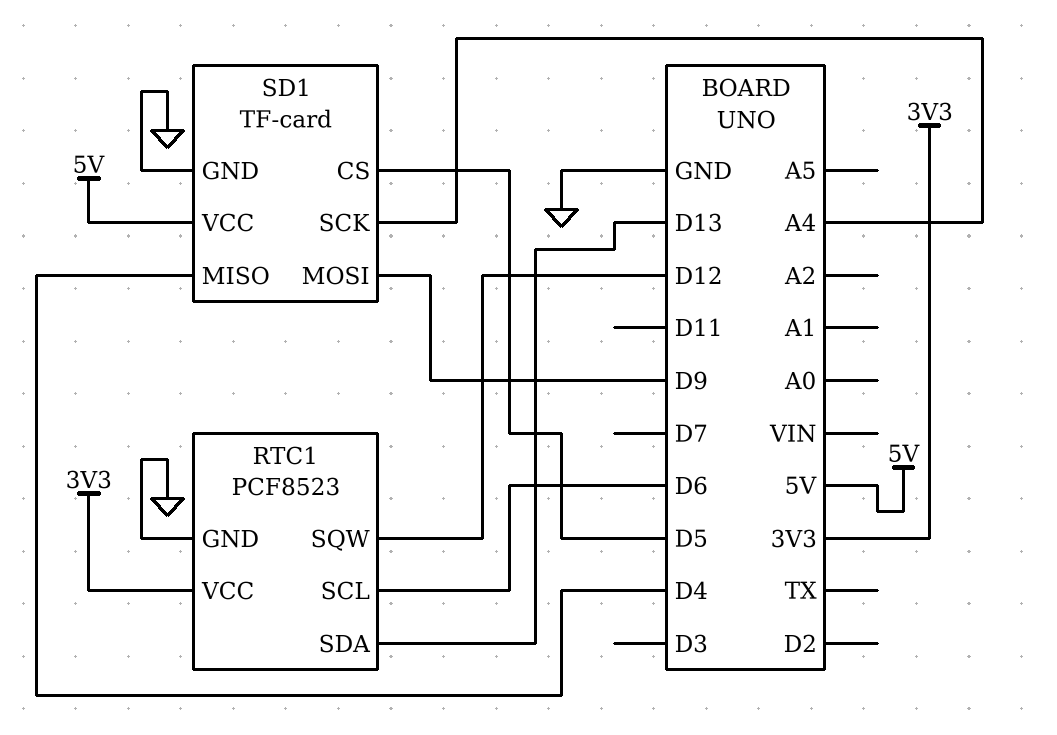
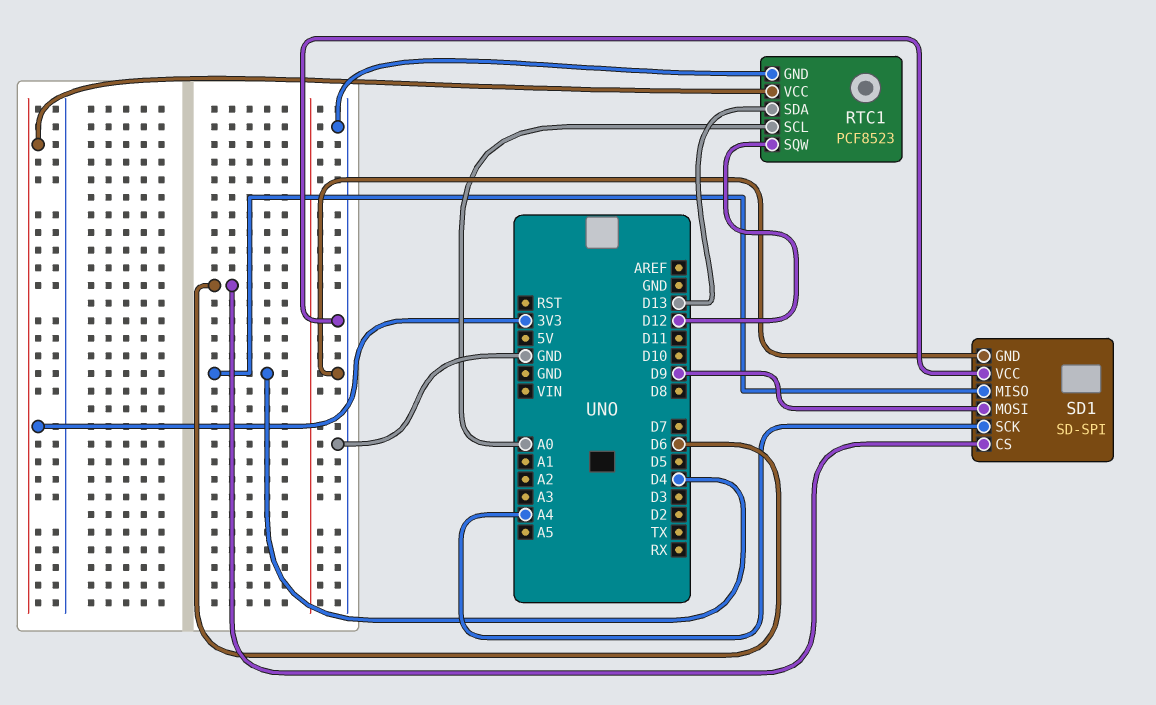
RTC1 pin SCL: D6 -> A0
SD1: TF-card -> SD-SPI
SD1 pin CS: D5 -> D6
SD1 pin VCC: 5V -> GND

